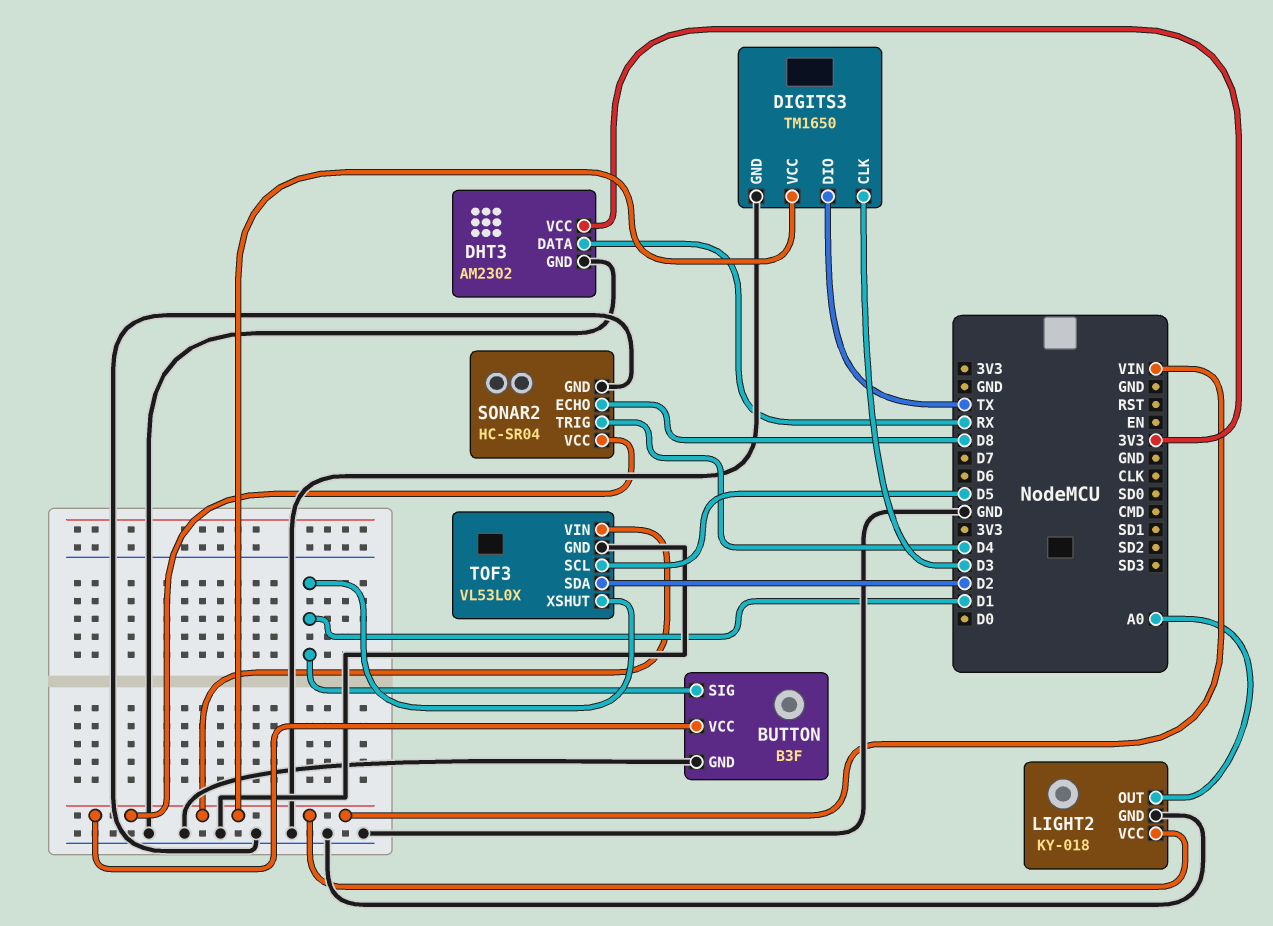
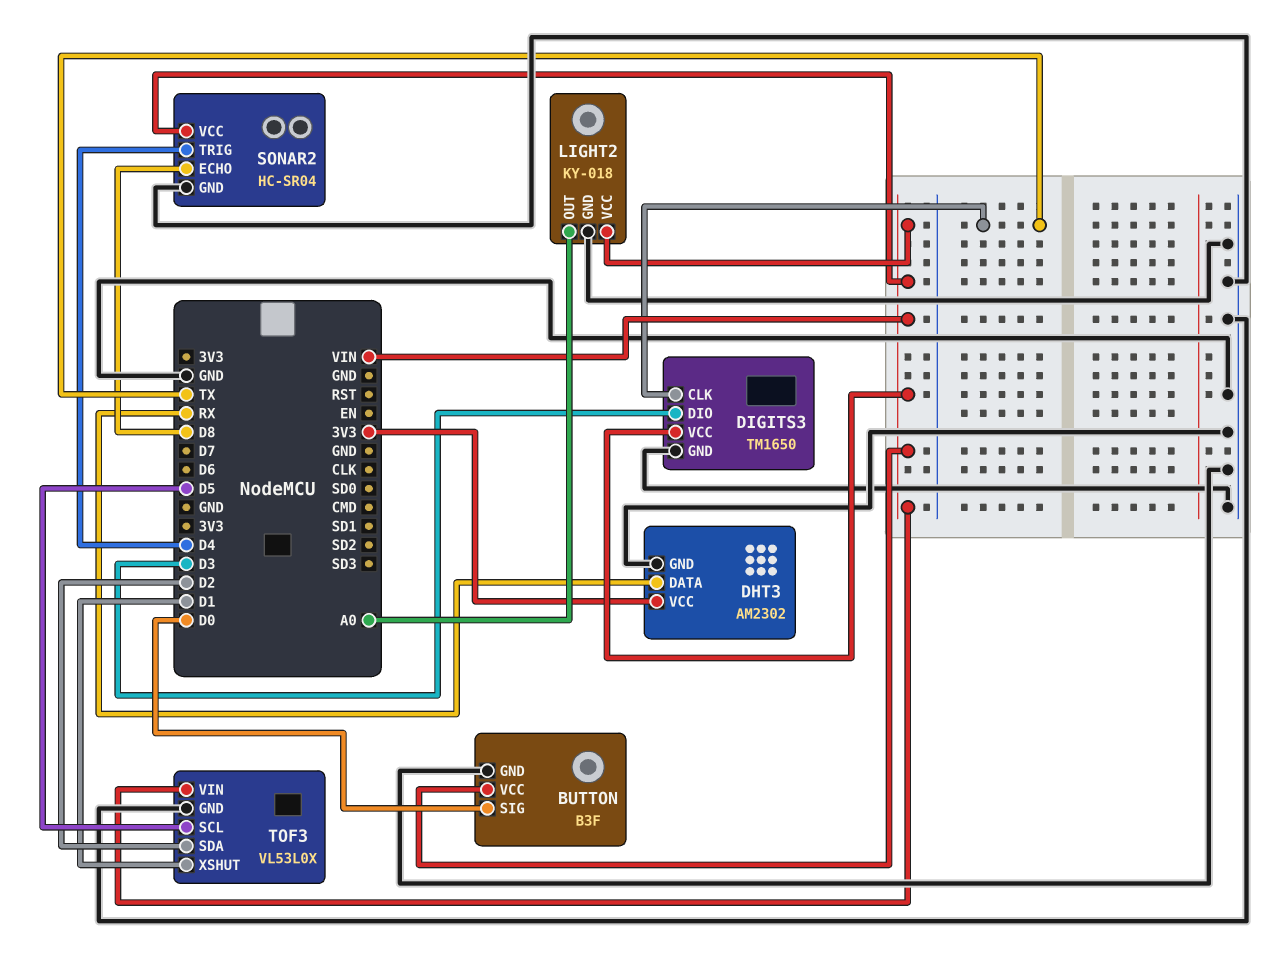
BUTTON pin SIG: D1 -> D0
DIGITS3 pin CLK: D3 -> TX
DIGITS3 pin DIO: TX -> D3

